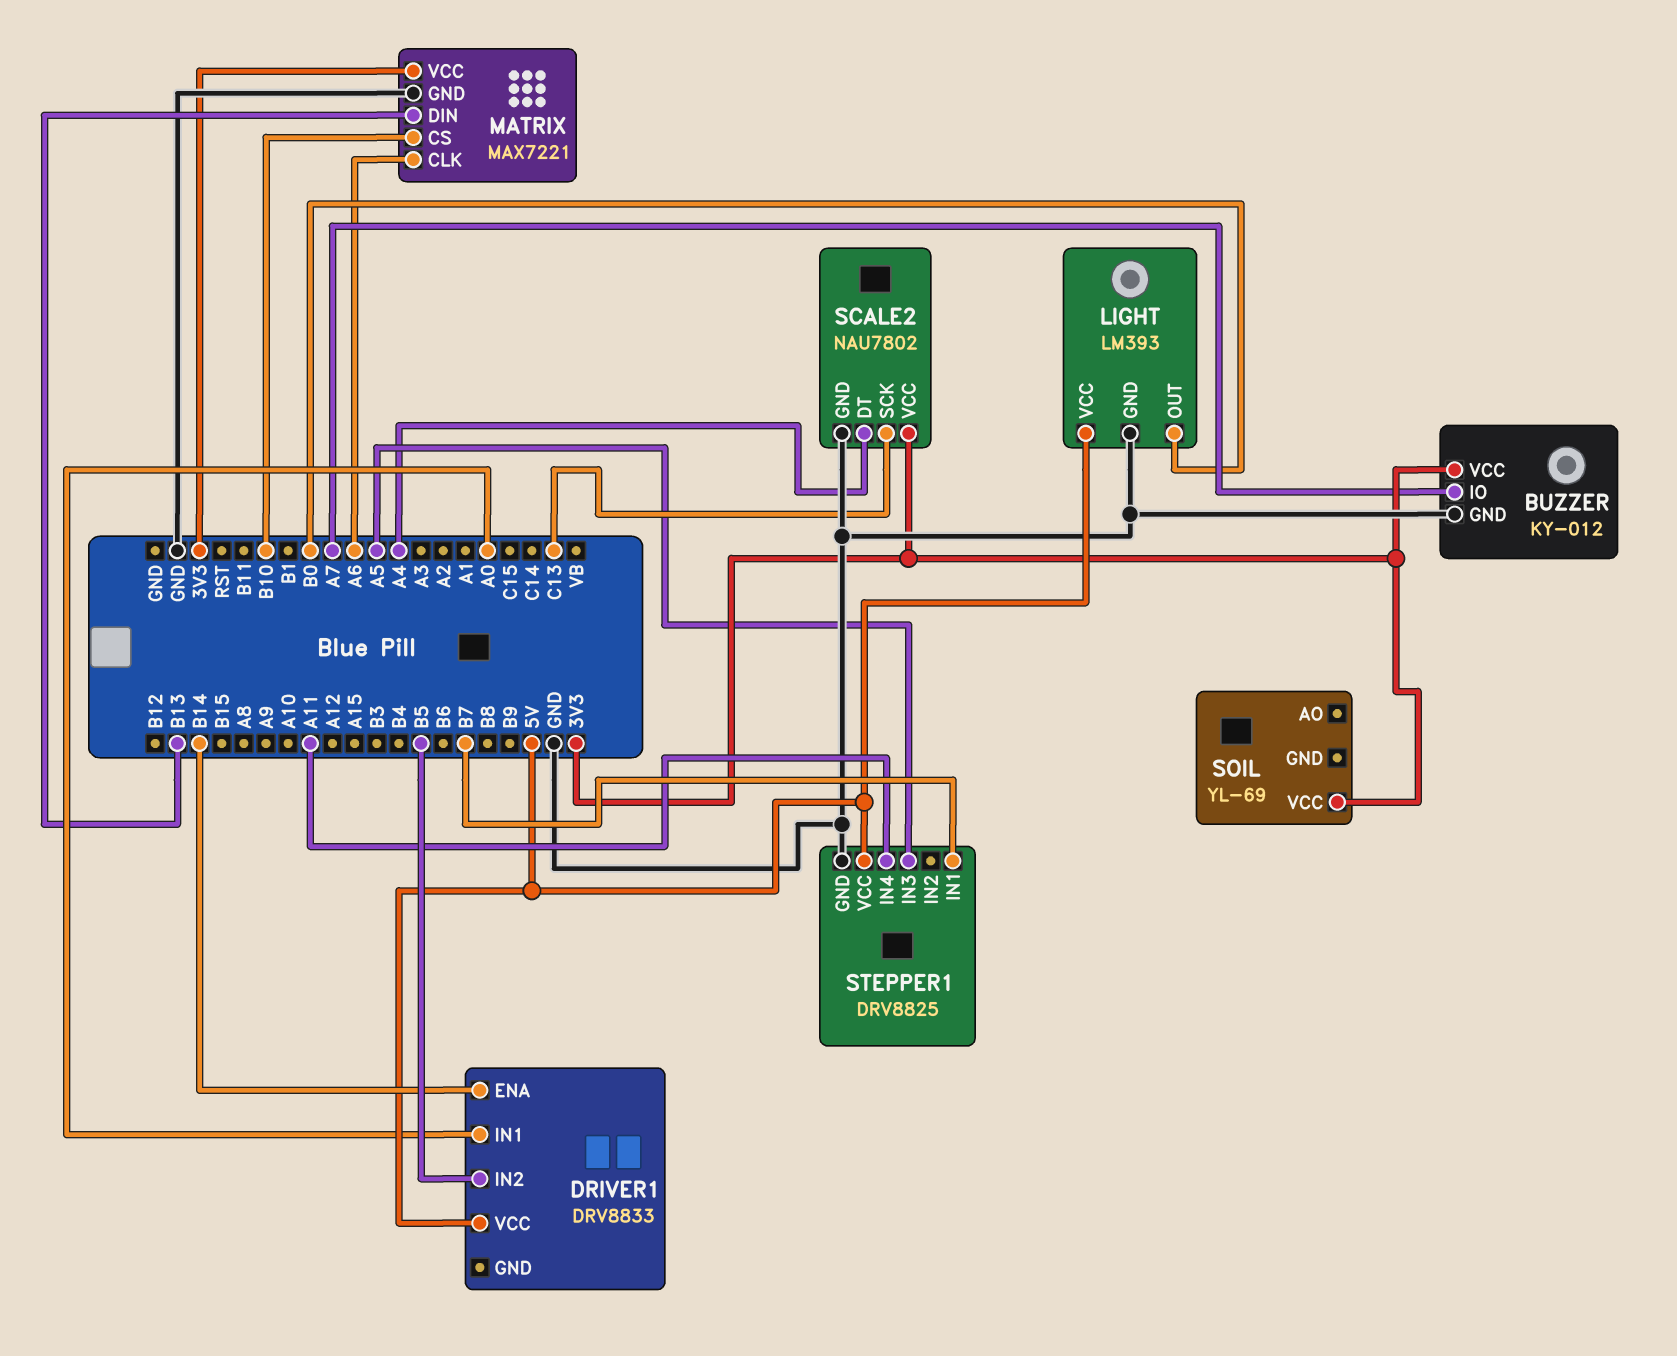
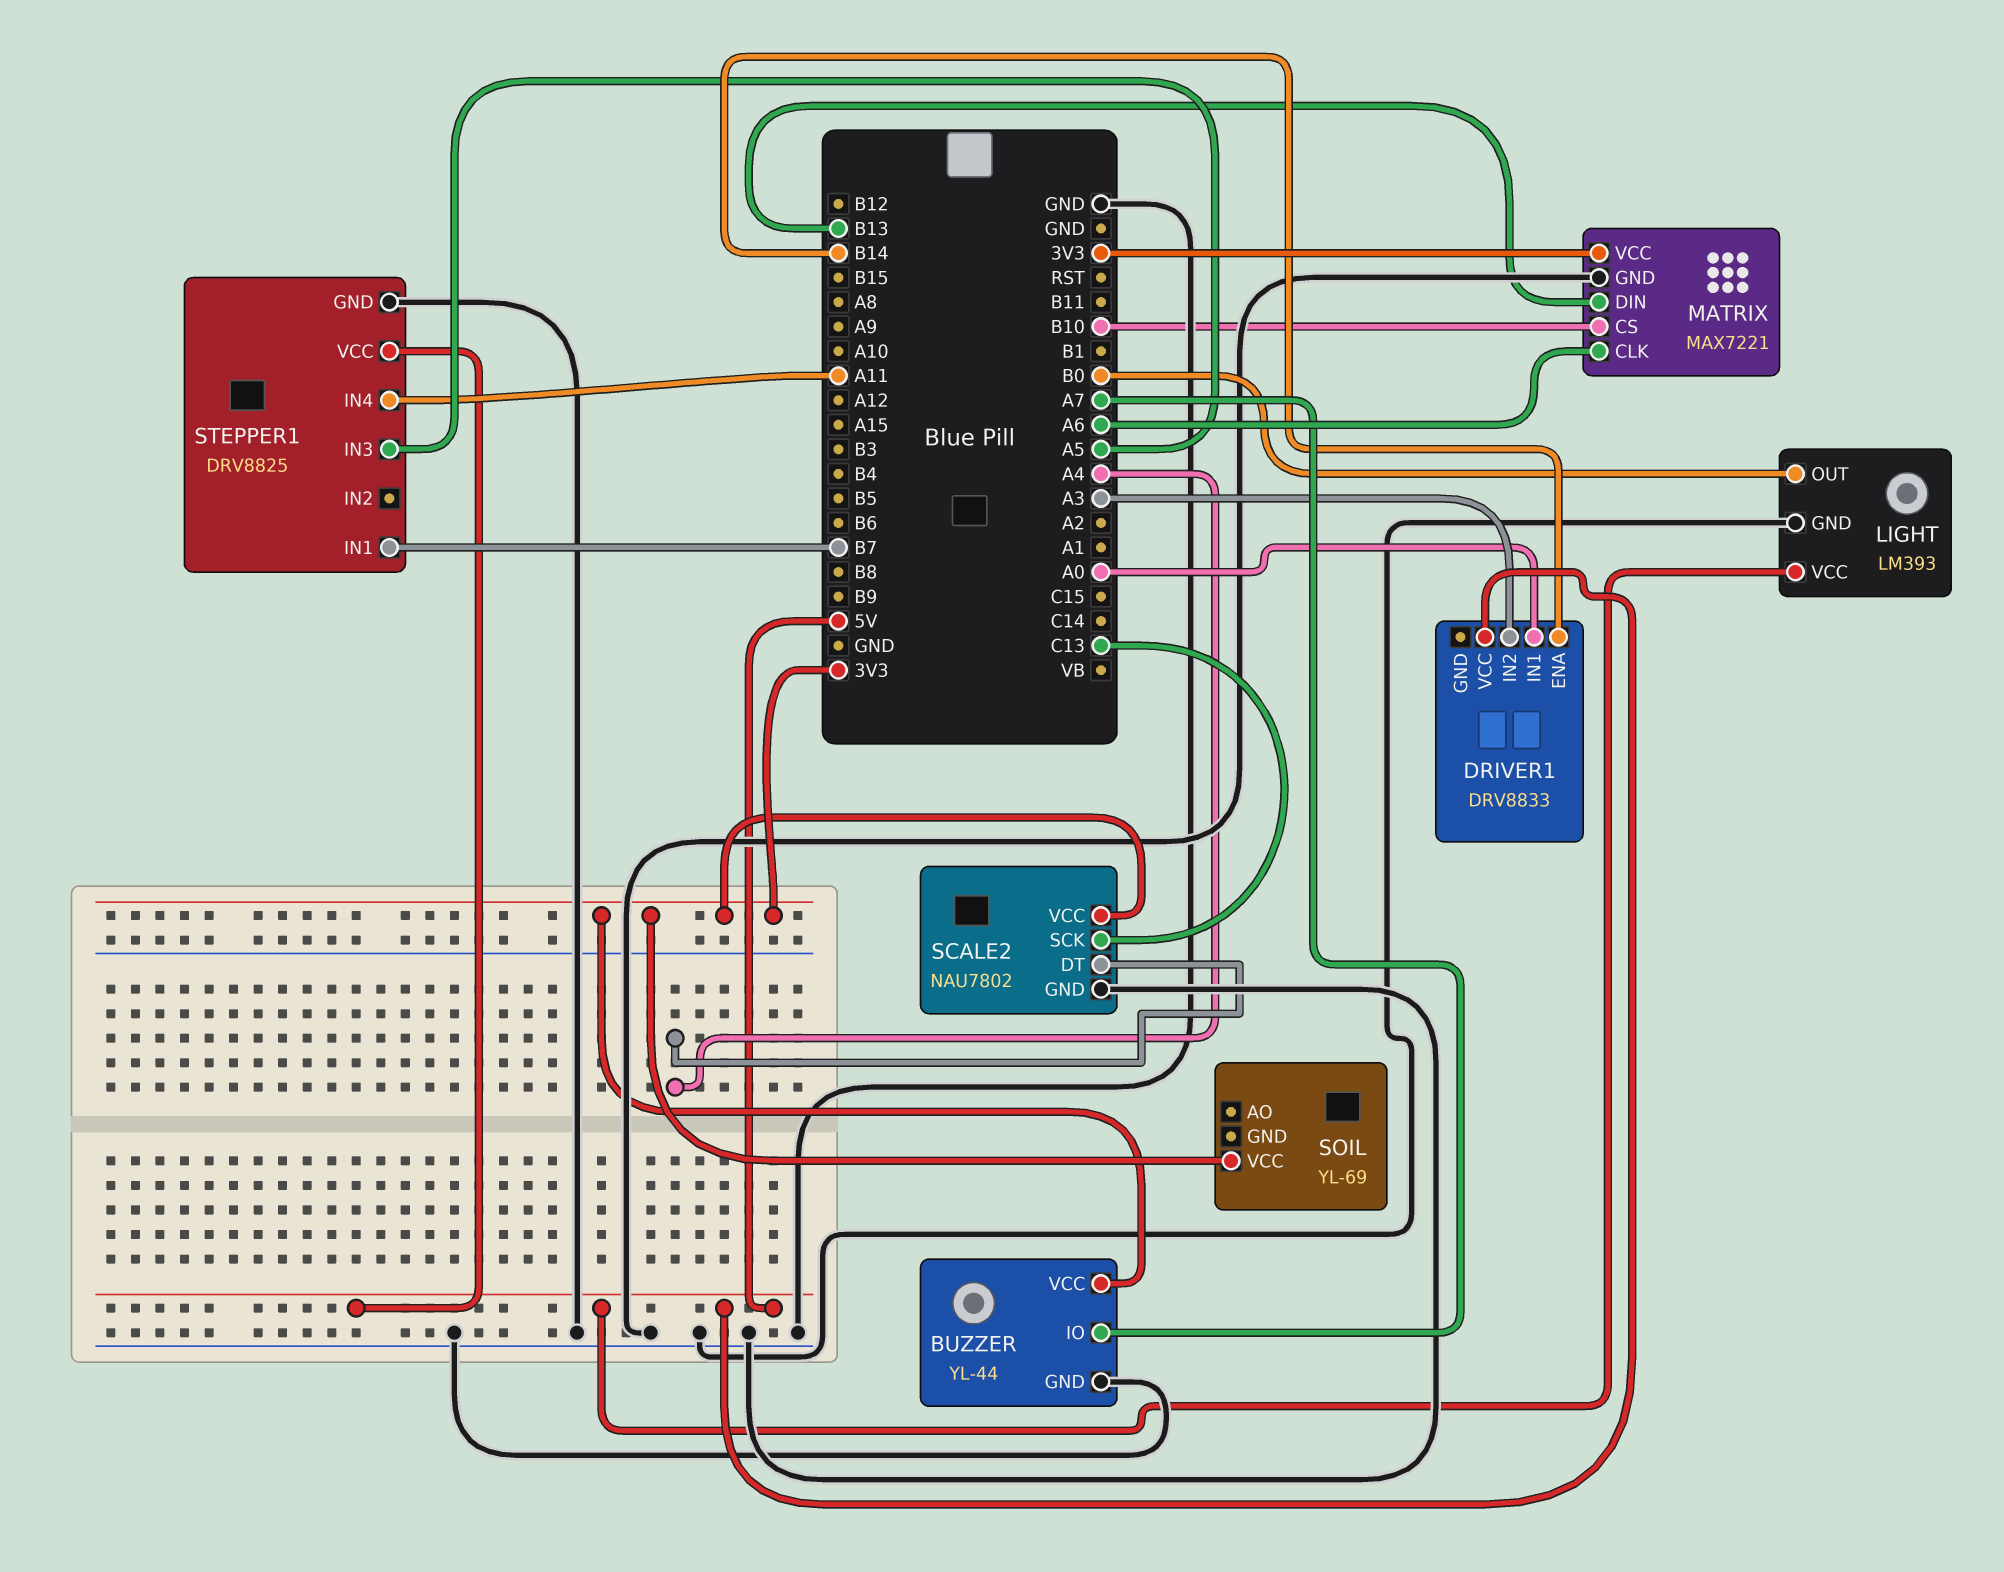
BUZZER: KY-012 -> YL-44
DRIVER1 pin IN2: B5 -> A3

